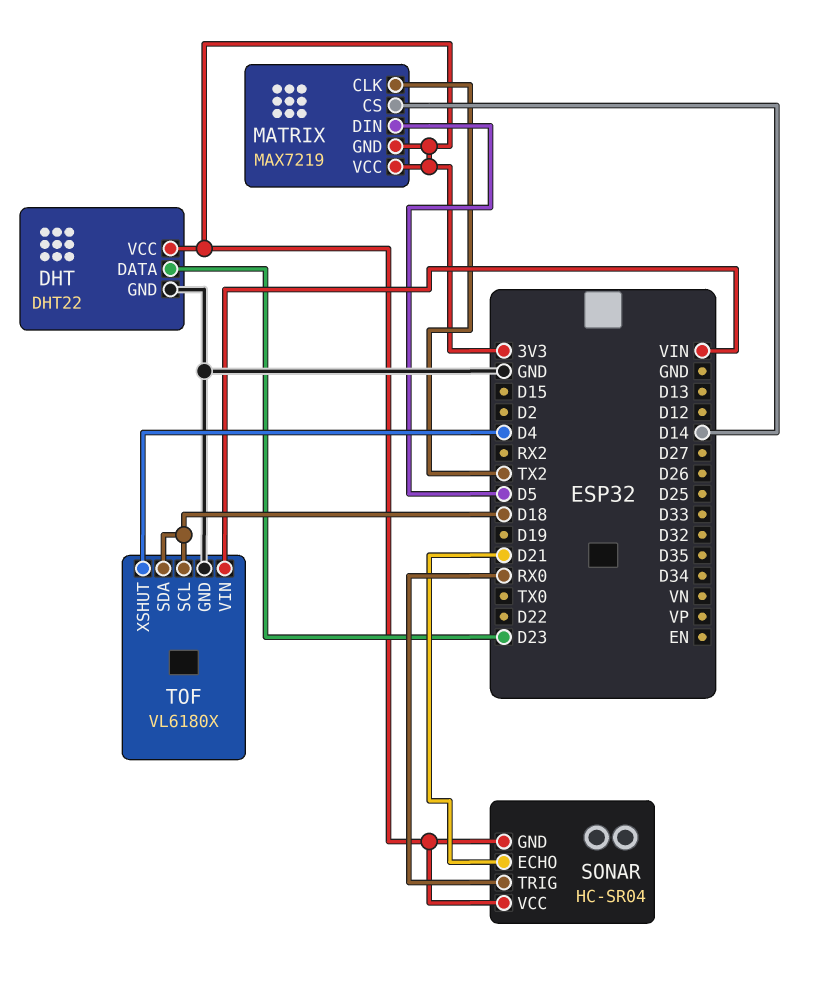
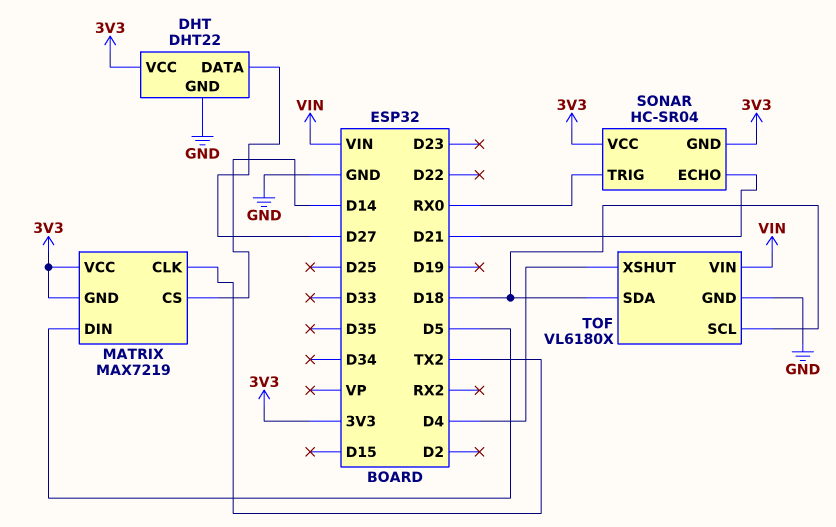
DHT pin DATA: D23 -> D27

